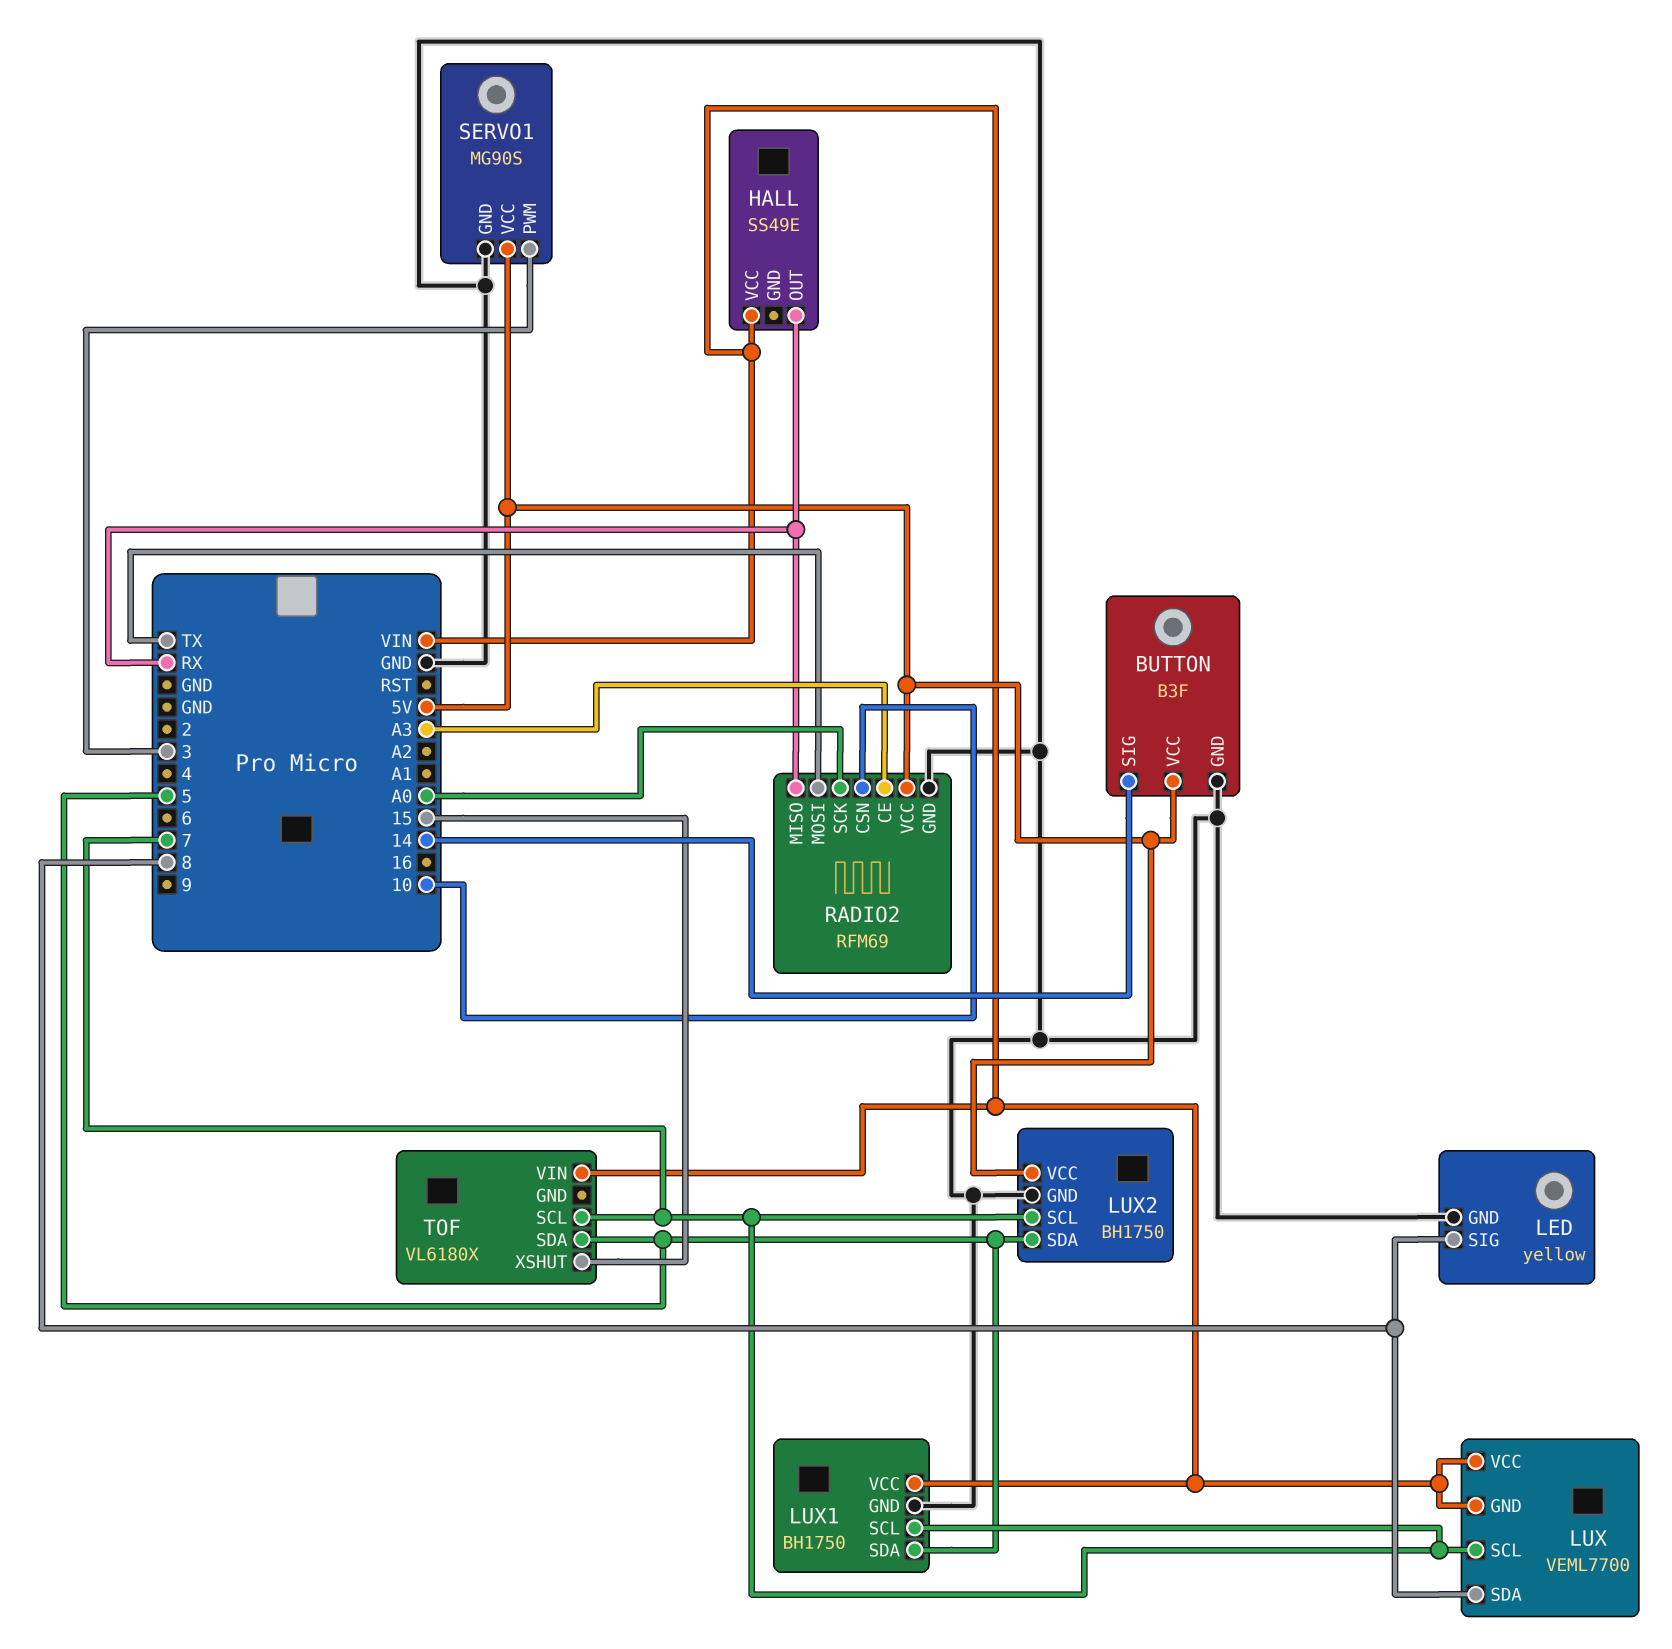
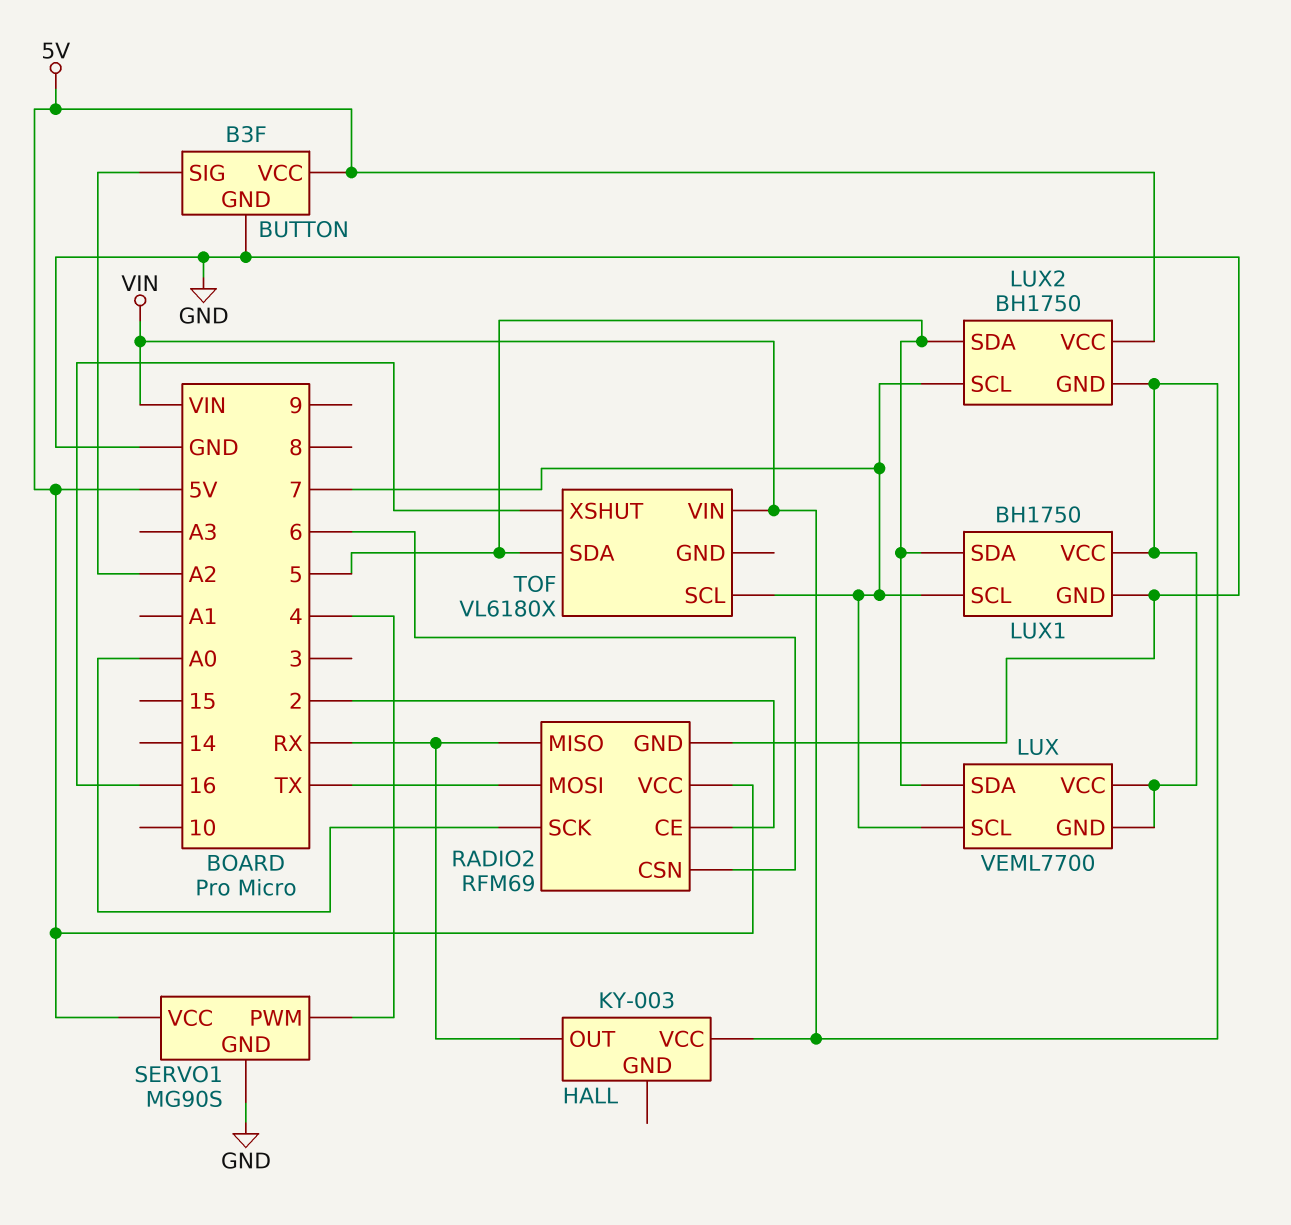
BUTTON pin SIG: 14 -> A2
HALL: SS49E -> KY-003
LED: yellow -> none
LED pin GND: GND -> none
LED pin SIG: 8 -> none
LUX pin SDA: 8 -> 5
LUX2 pin GND: GND -> VIN
RADIO2 pin CE: A3 -> 2
RADIO2 pin CSN: 10 -> 6
SERVO1 pin PWM: 3 -> 4
TOF pin XSHUT: 15 -> 16

